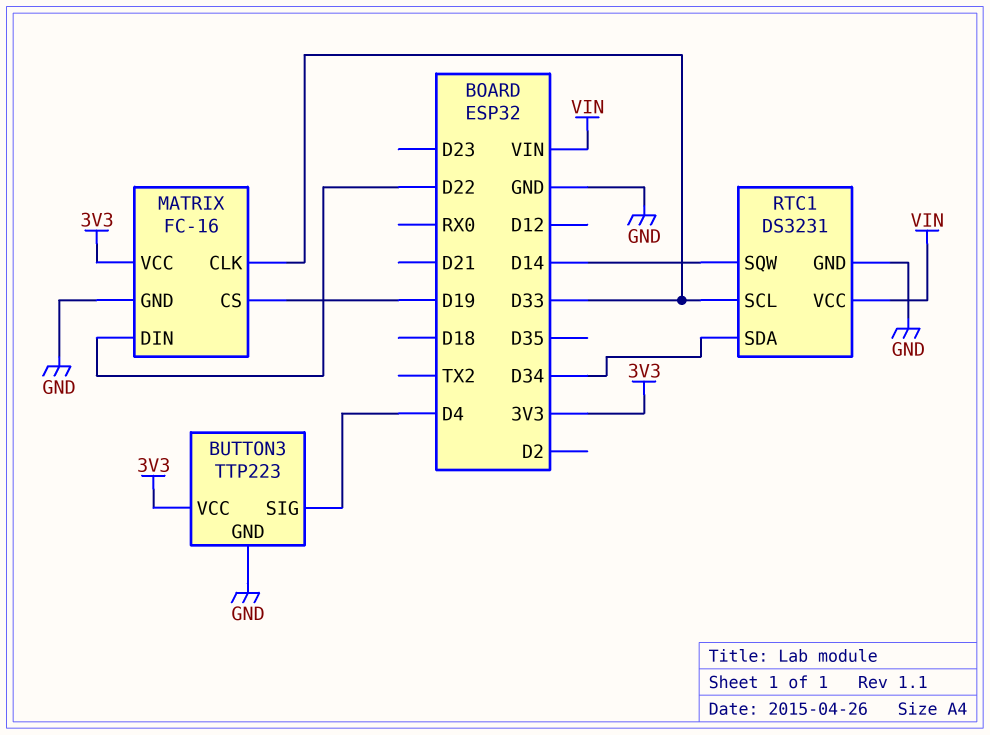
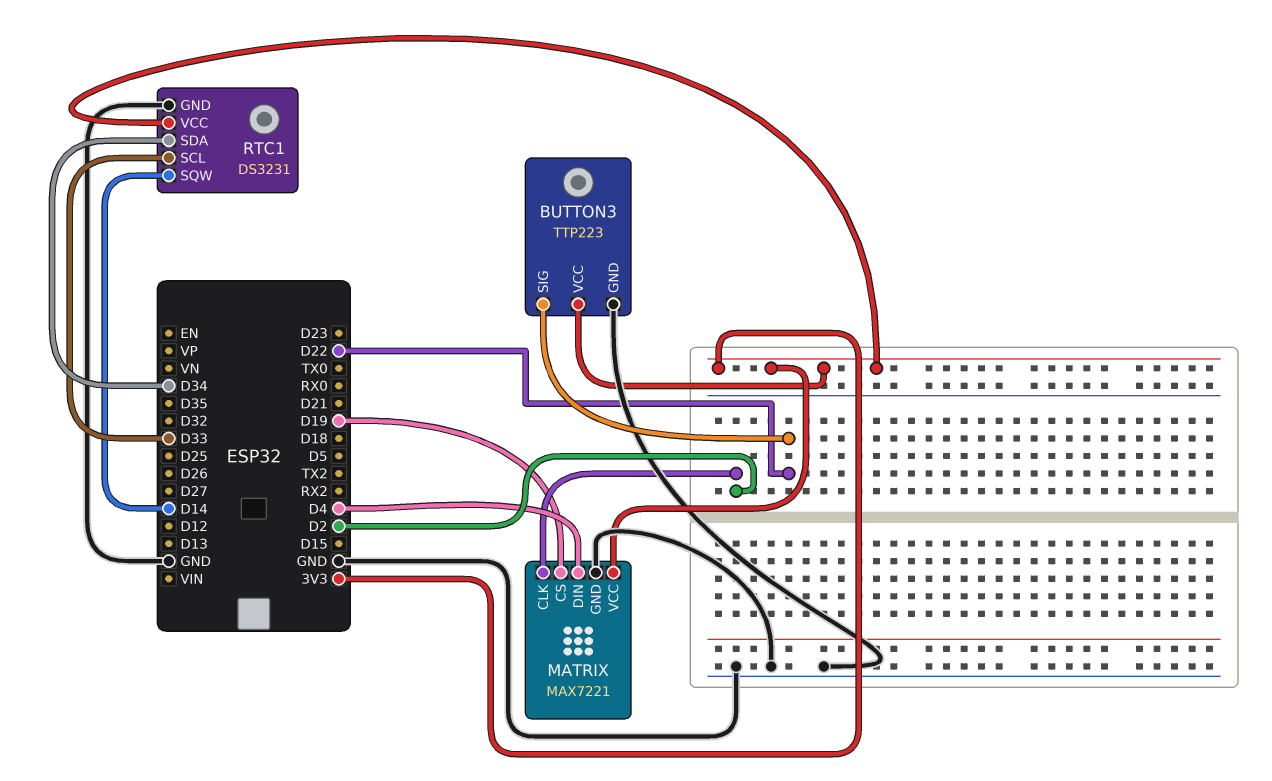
BUTTON3 pin SIG: D4 -> D22
MATRIX: FC-16 -> MAX7221
MATRIX pin CLK: D33 -> D2
MATRIX pin DIN: D22 -> D4
RTC1 pin VCC: VIN -> 3V3

